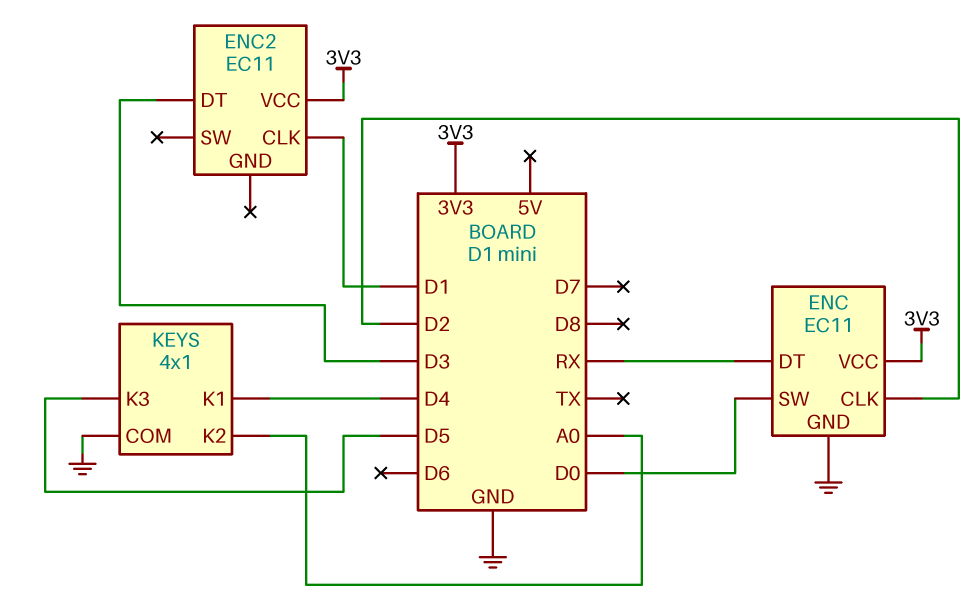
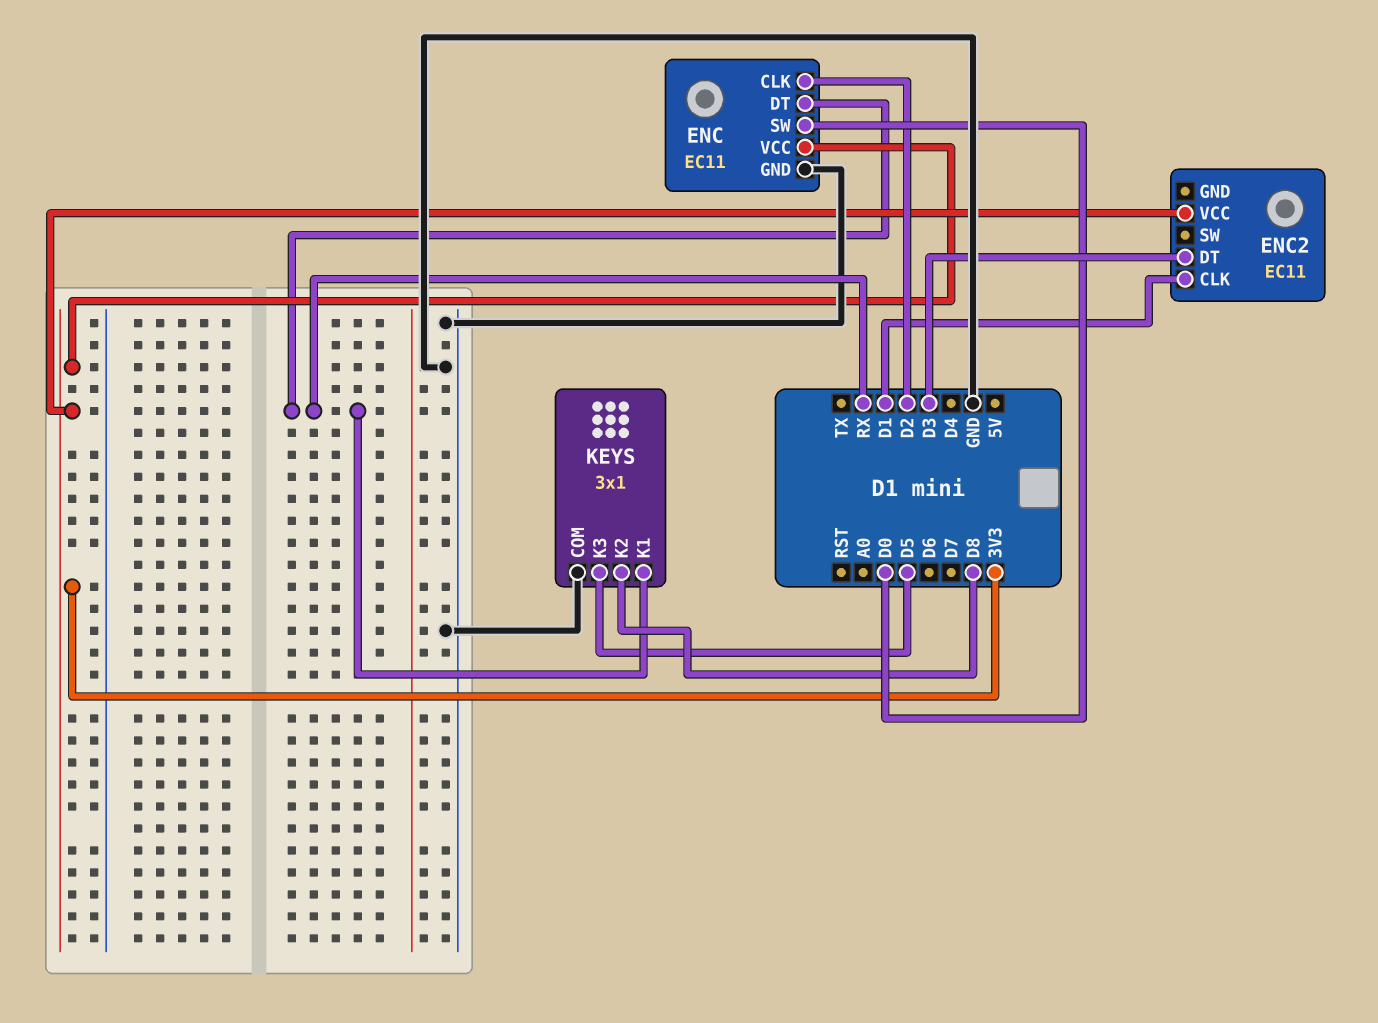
KEYS: 4x1 -> 3x1
KEYS pin K1: D4 -> RX
KEYS pin K2: A0 -> D8

